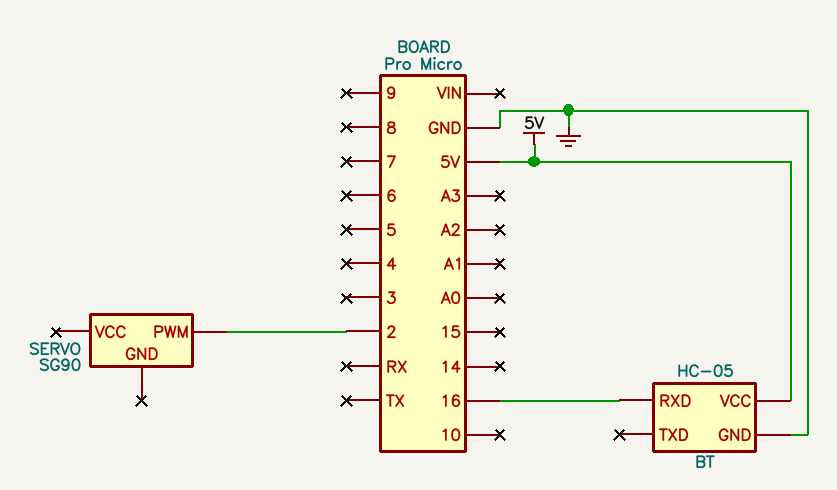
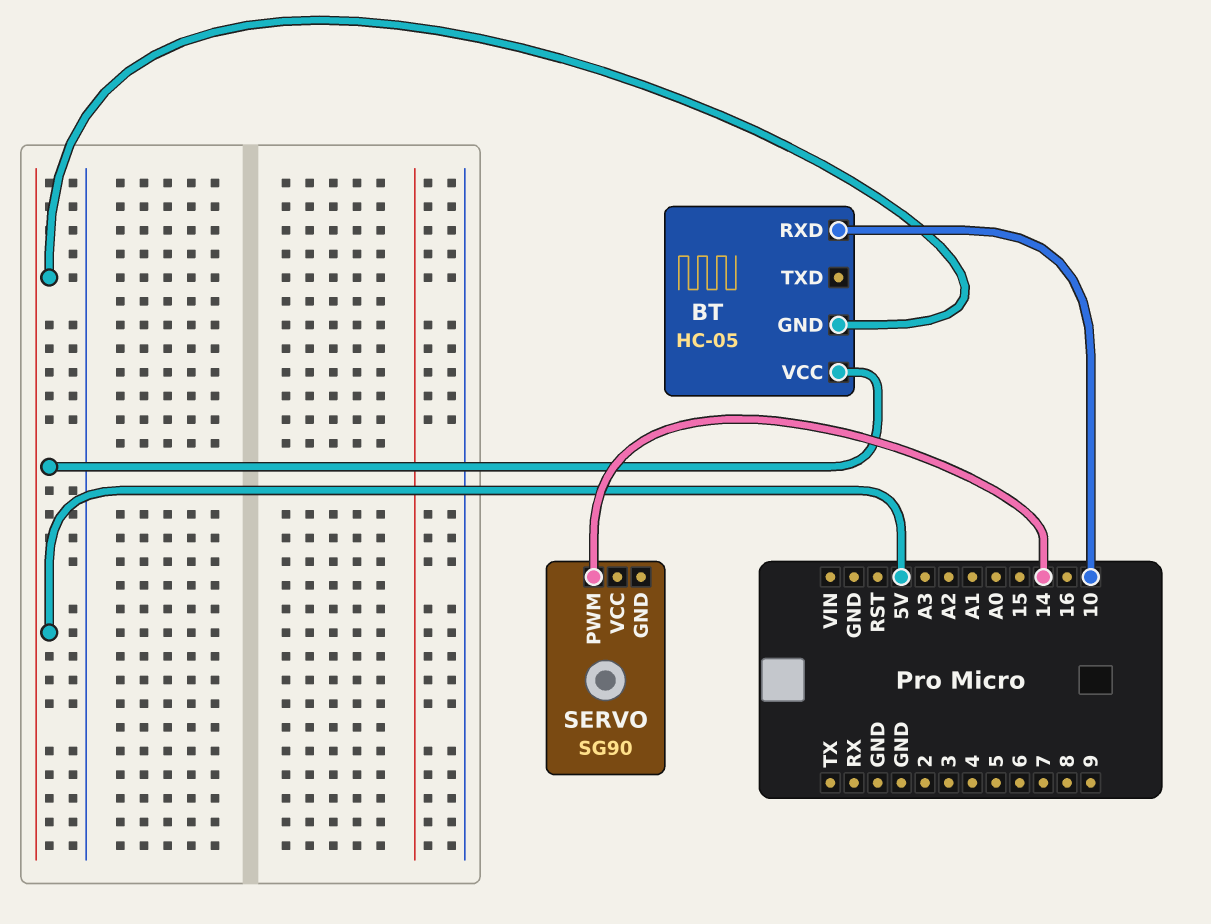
BT pin GND: GND -> 5V
BT pin RXD: 16 -> 10
SERVO pin PWM: 2 -> 14

